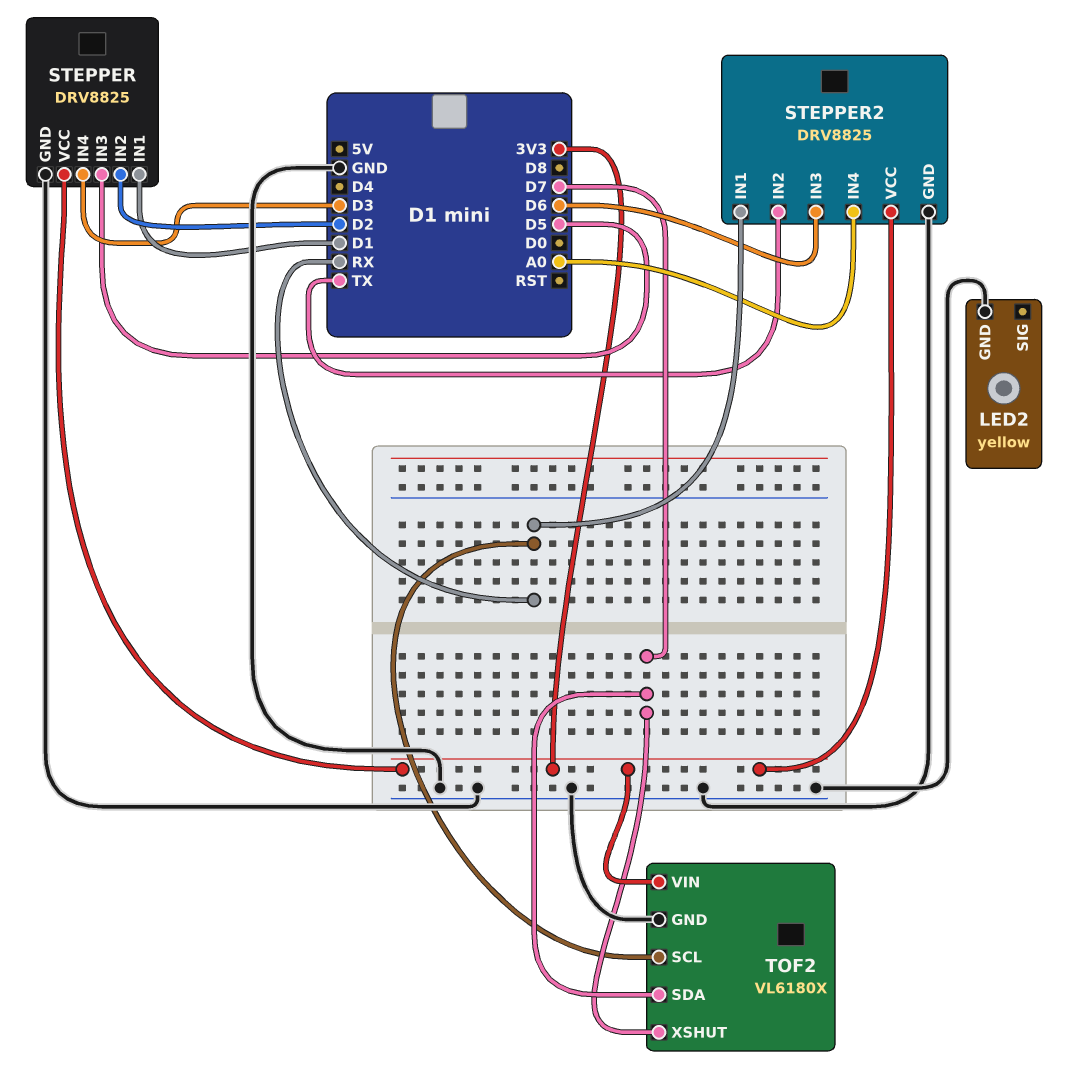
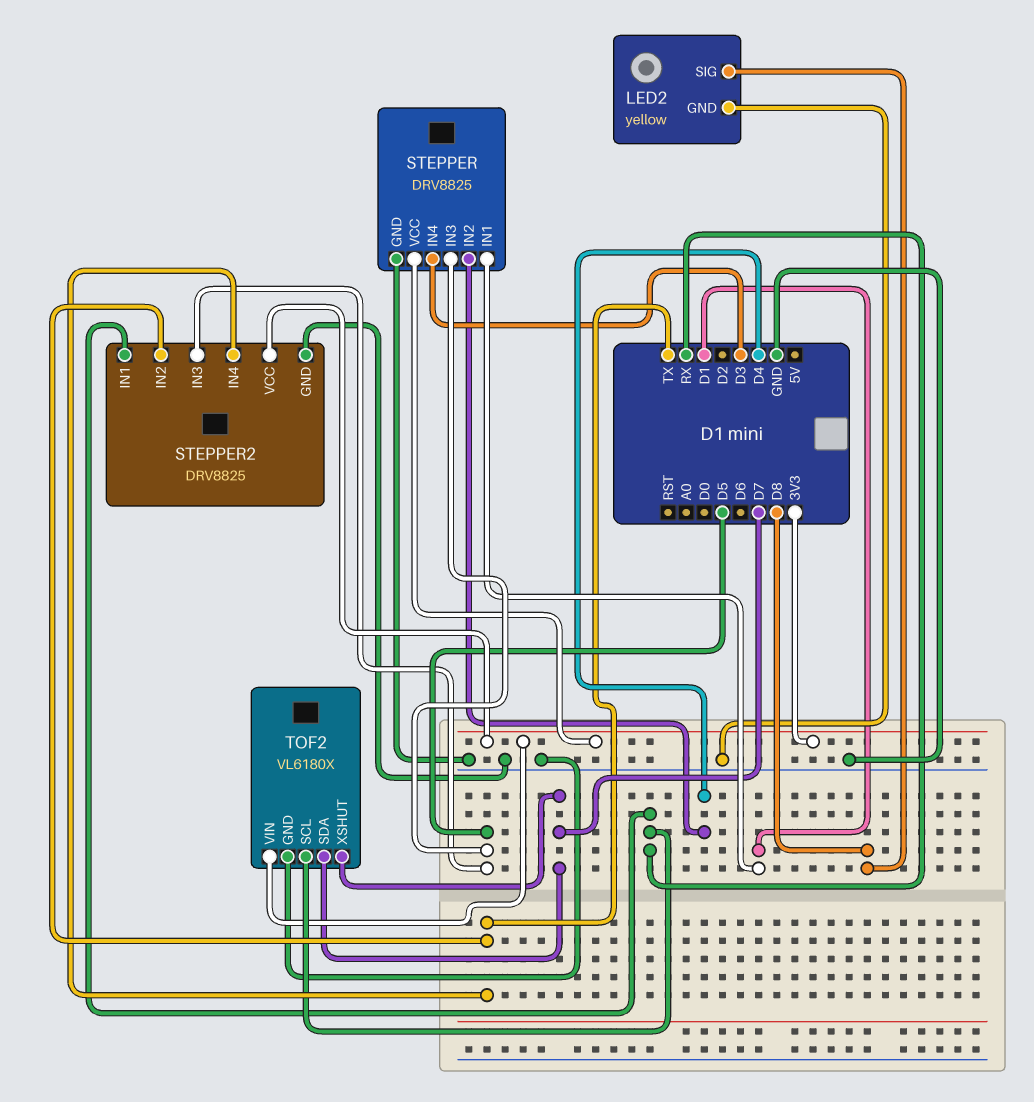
LED2 pin SIG: none -> D8
STEPPER pin IN2: D2 -> D4
STEPPER2 pin IN3: D6 -> D5
STEPPER2 pin IN4: A0 -> TX

